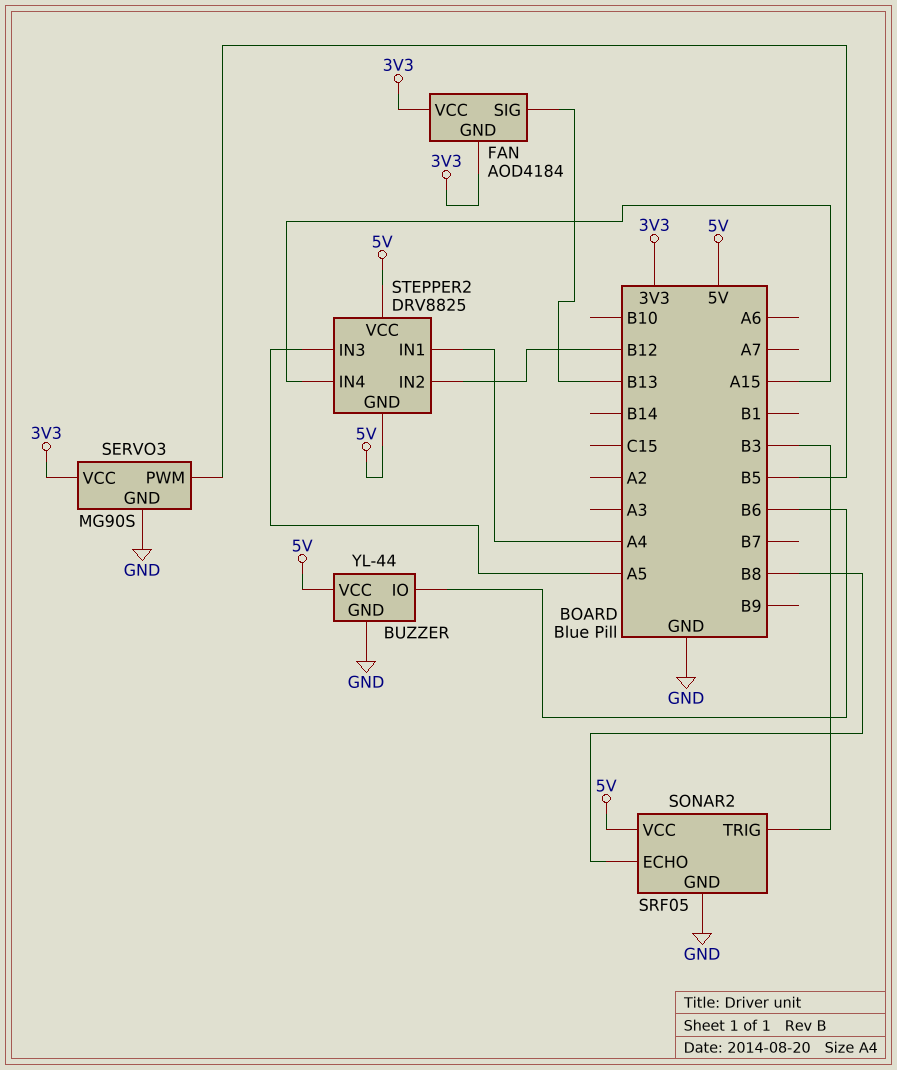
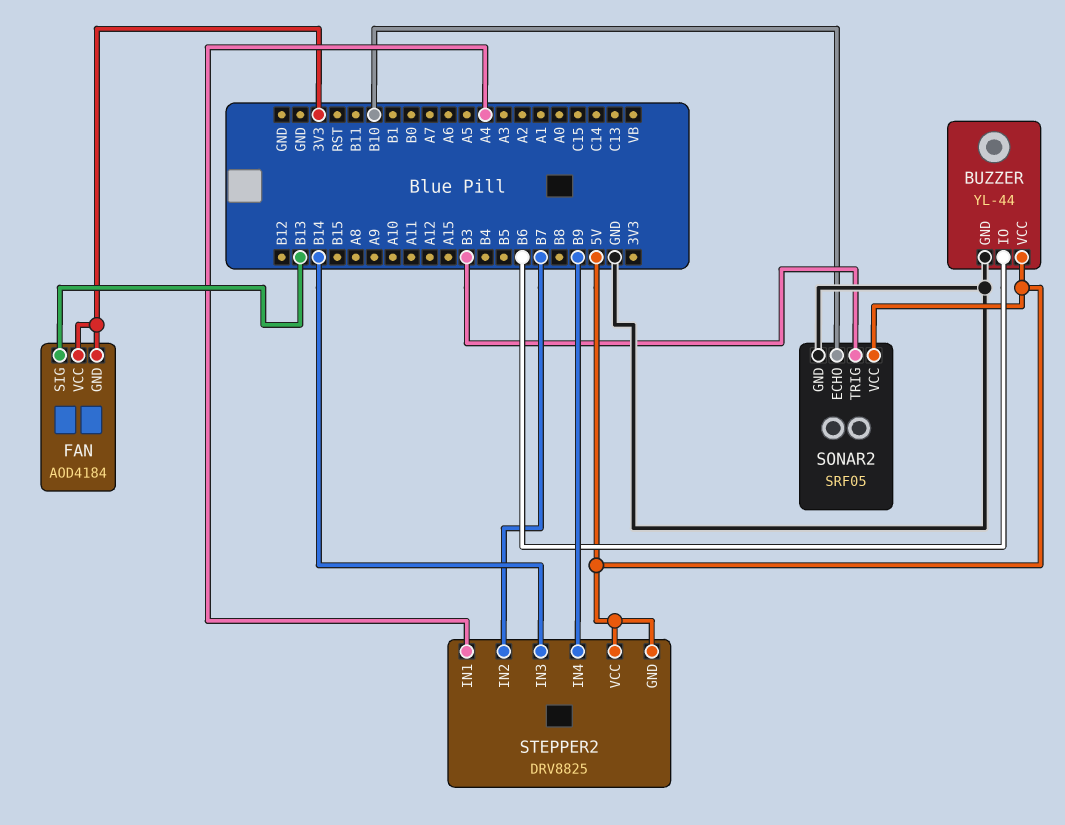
SERVO3: MG90S -> none
SERVO3 pin GND: GND -> none
SERVO3 pin PWM: B5 -> none
SERVO3 pin VCC: 3V3 -> none
SONAR2 pin ECHO: B8 -> B10
STEPPER2 pin IN2: B12 -> B7
STEPPER2 pin IN3: A5 -> B14
STEPPER2 pin IN4: A15 -> B9

